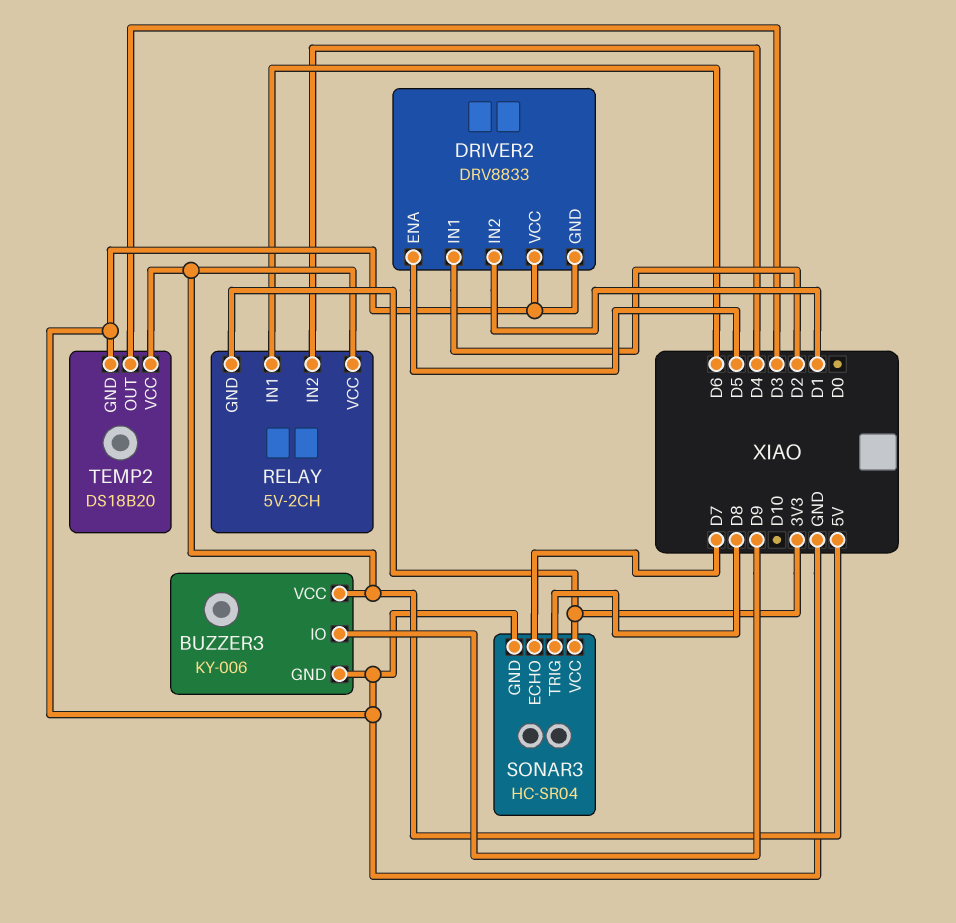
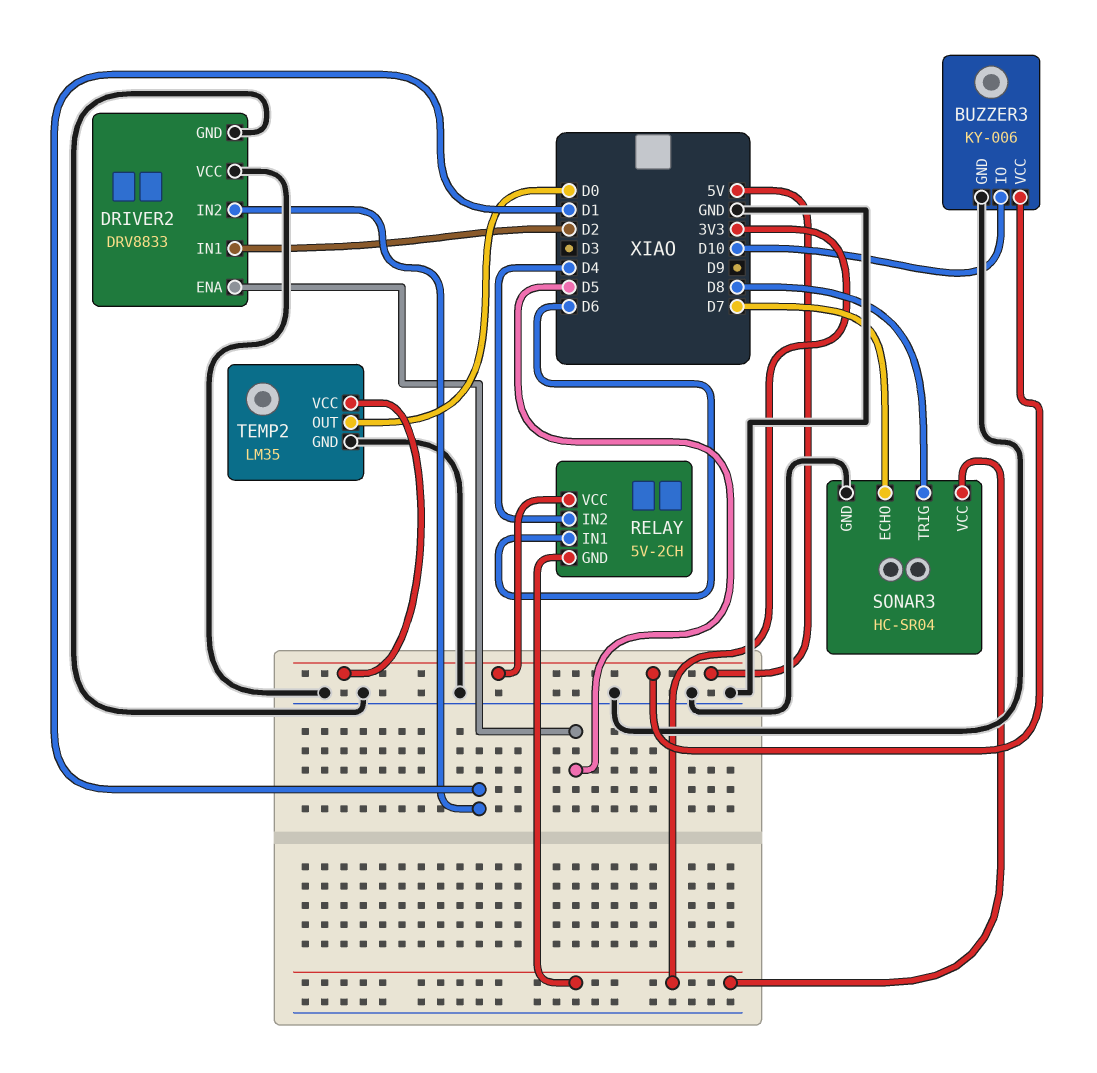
BUZZER3 pin IO: D9 -> D10
TEMP2: DS18B20 -> LM35
TEMP2 pin OUT: D3 -> D0

